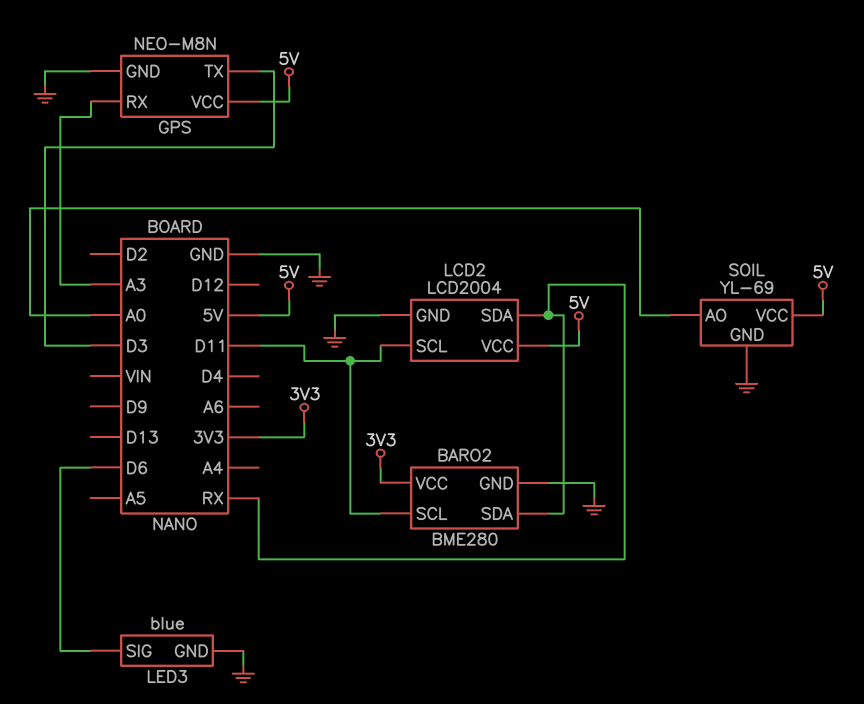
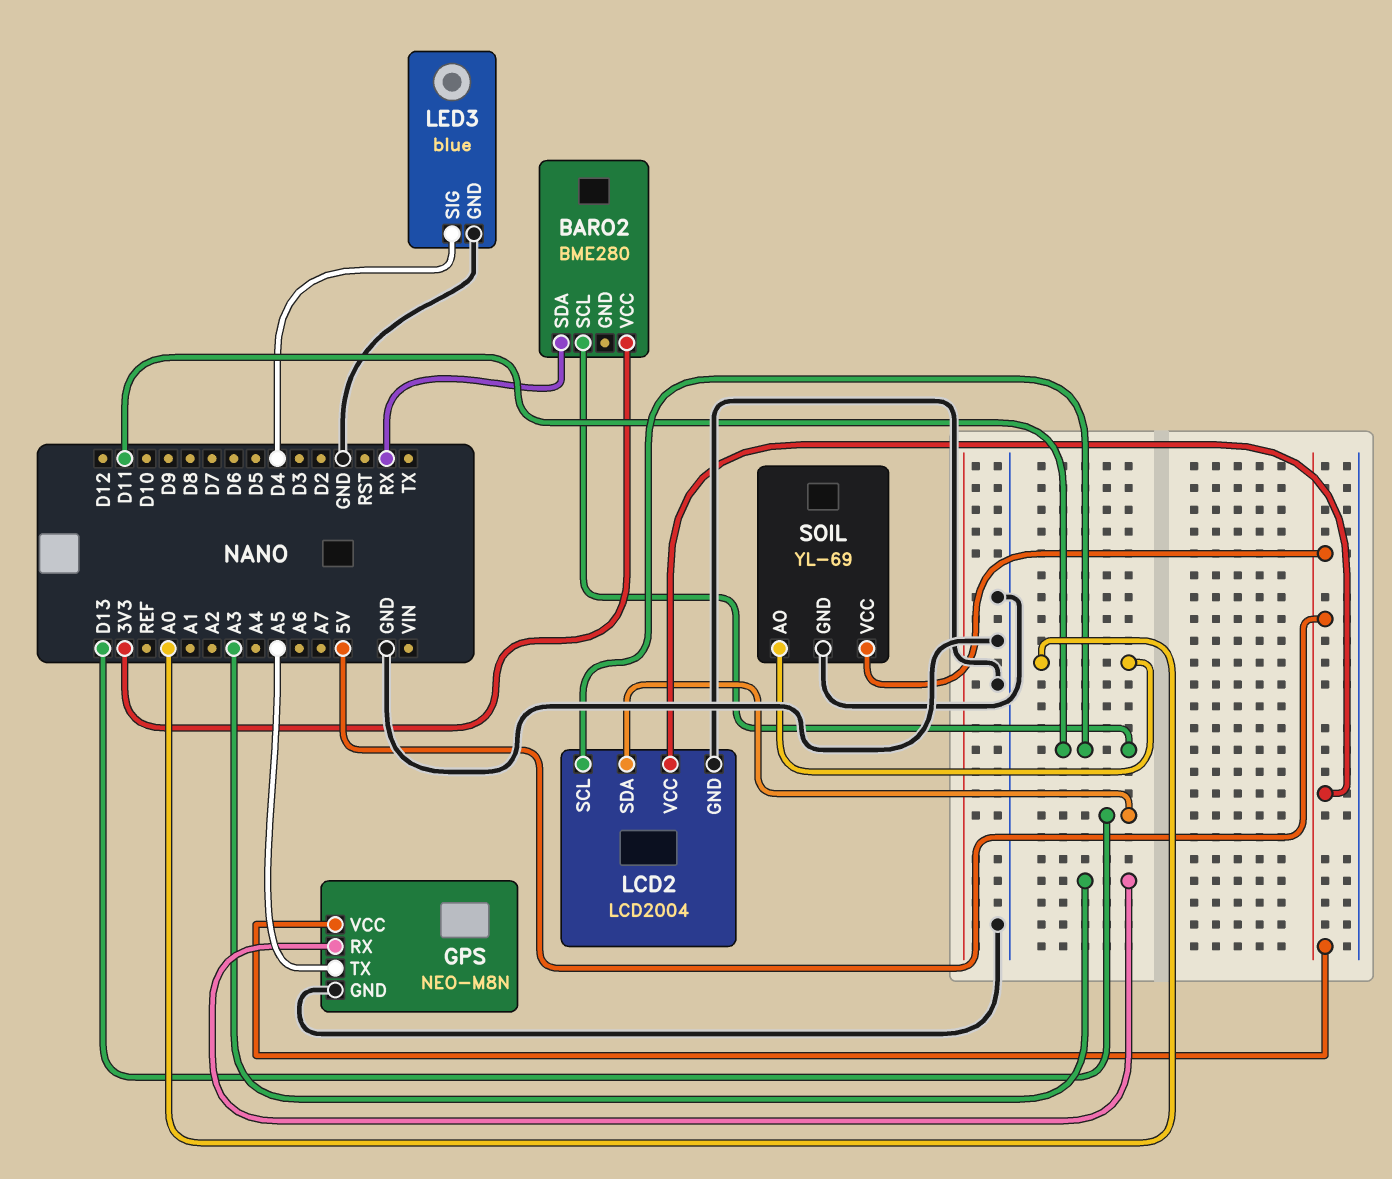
BARO2 pin GND: GND -> none
GPS pin TX: D3 -> A5
LCD2 pin SDA: RX -> D13
LED3 pin SIG: D6 -> D4

